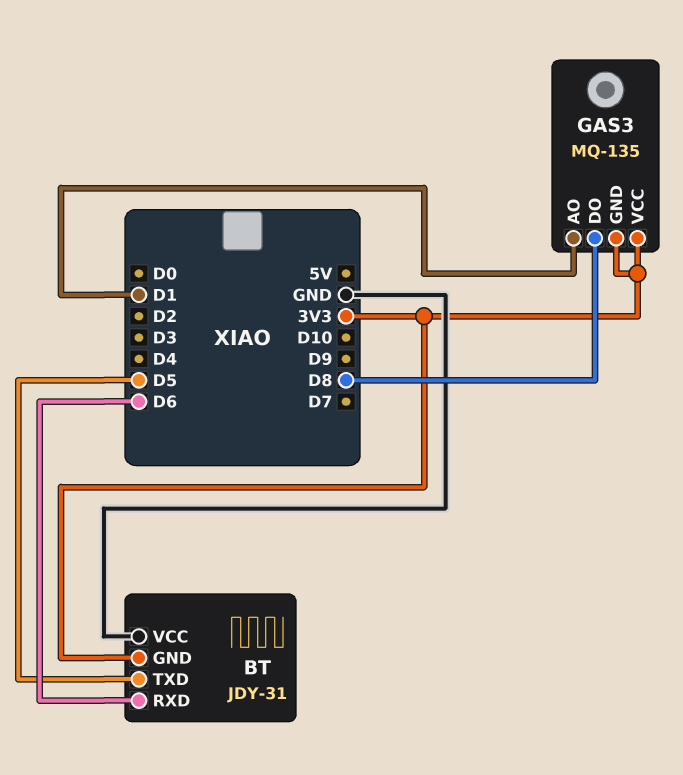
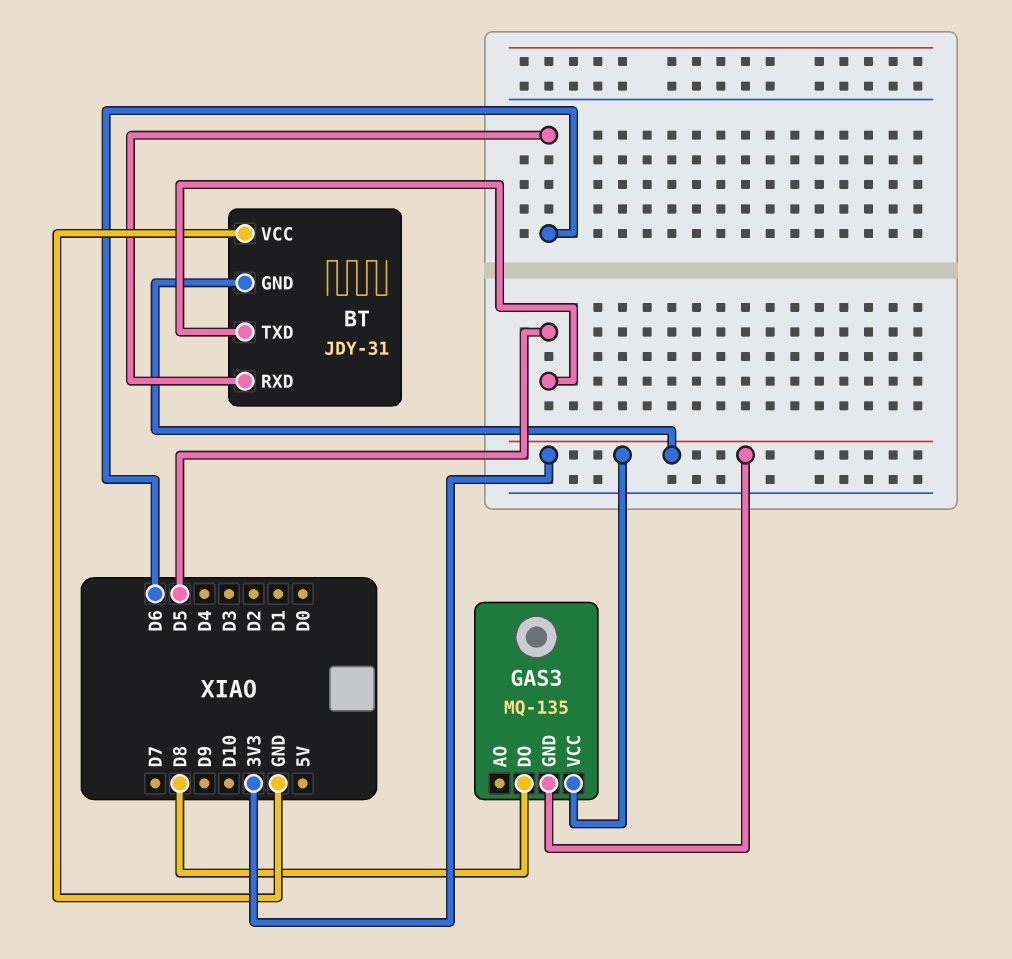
GAS3 pin AO: D1 -> none

